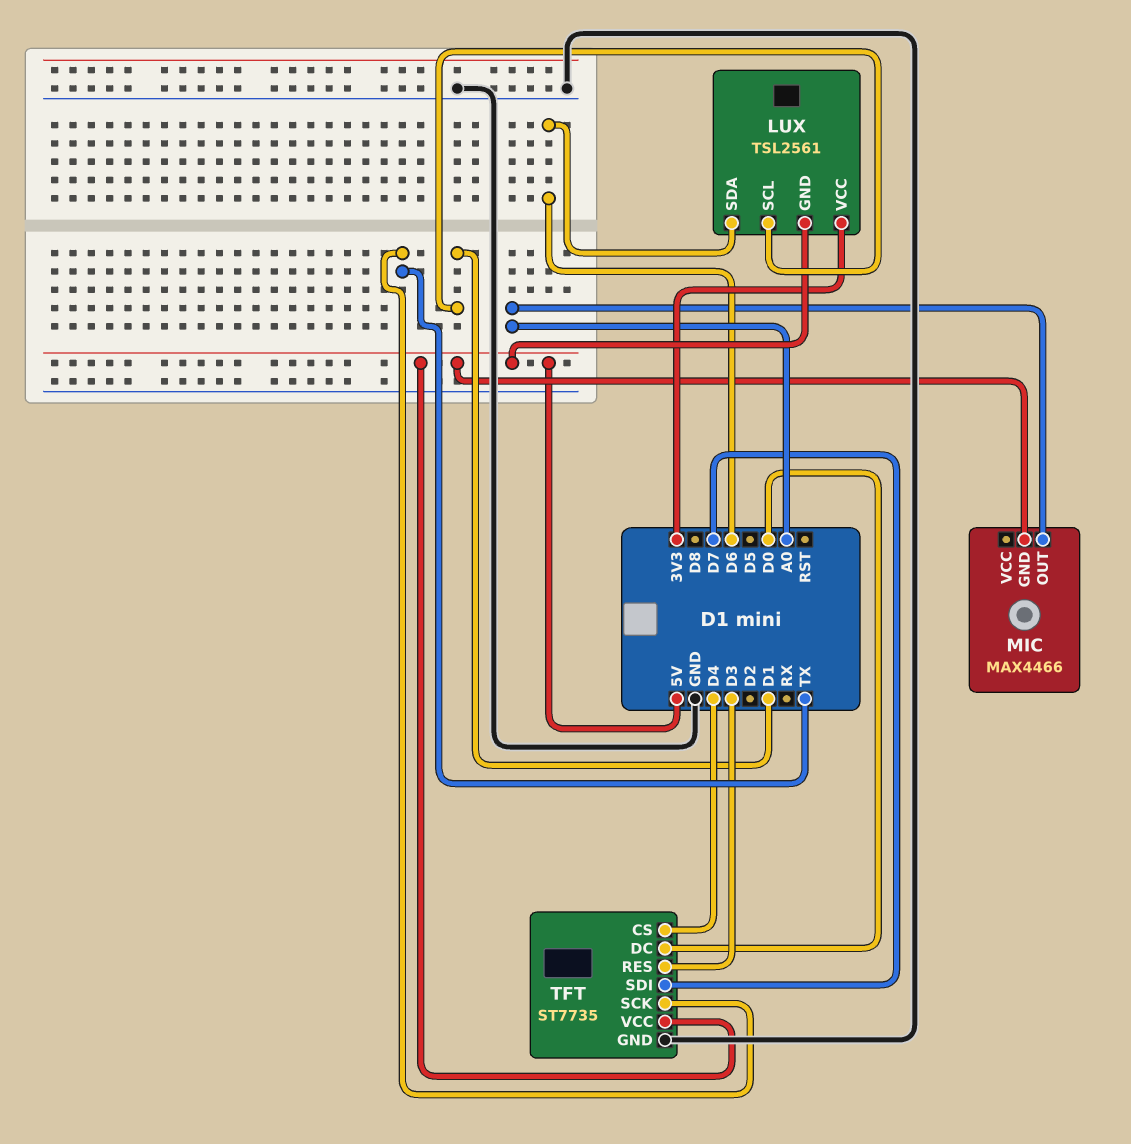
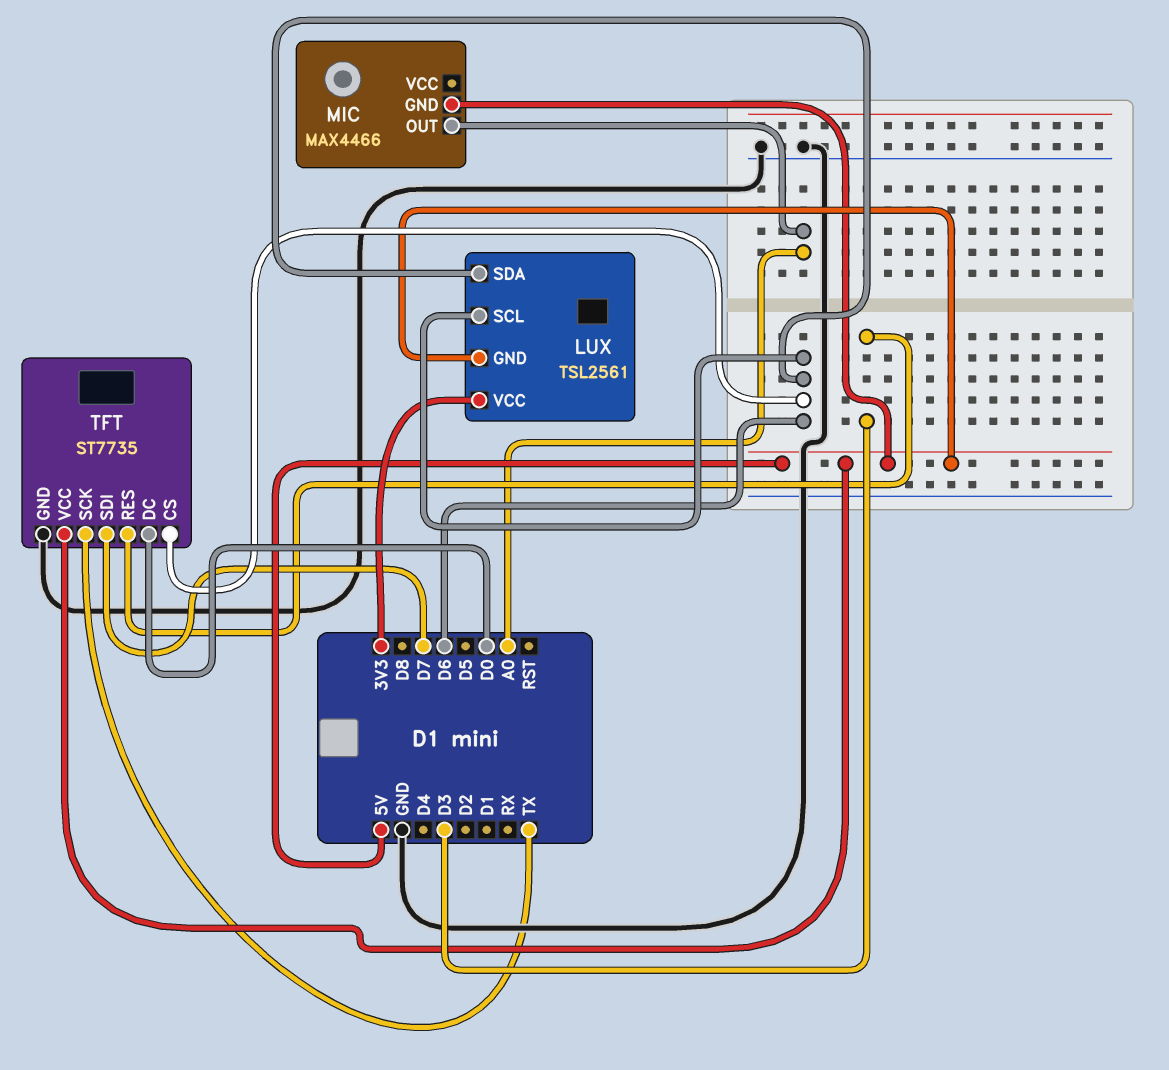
LUX pin SCL: D1 -> D6
TFT pin CS: D4 -> D6

